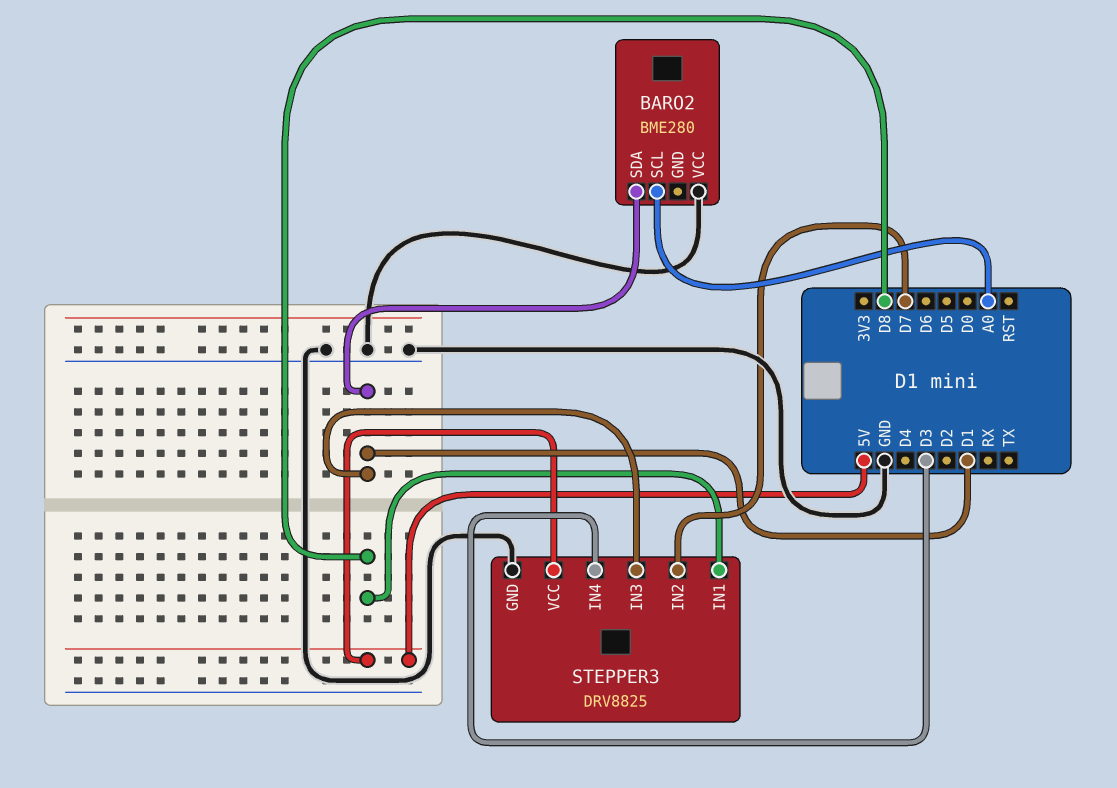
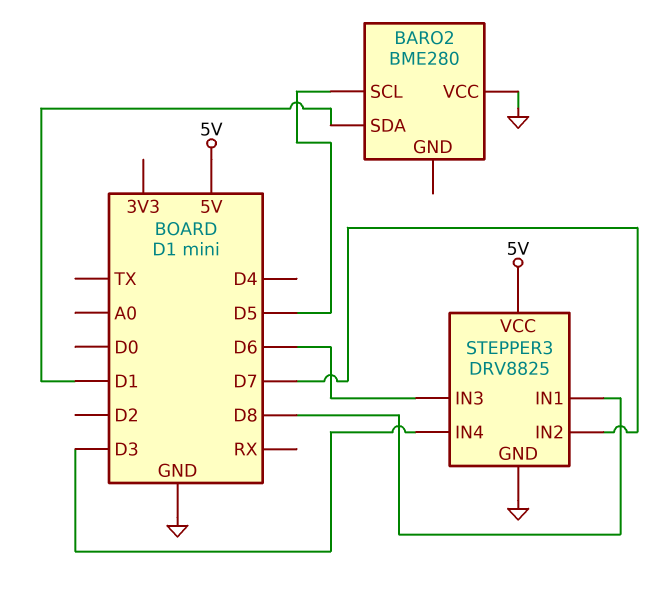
BARO2 pin SCL: A0 -> D5
STEPPER3 pin IN3: D1 -> D6

